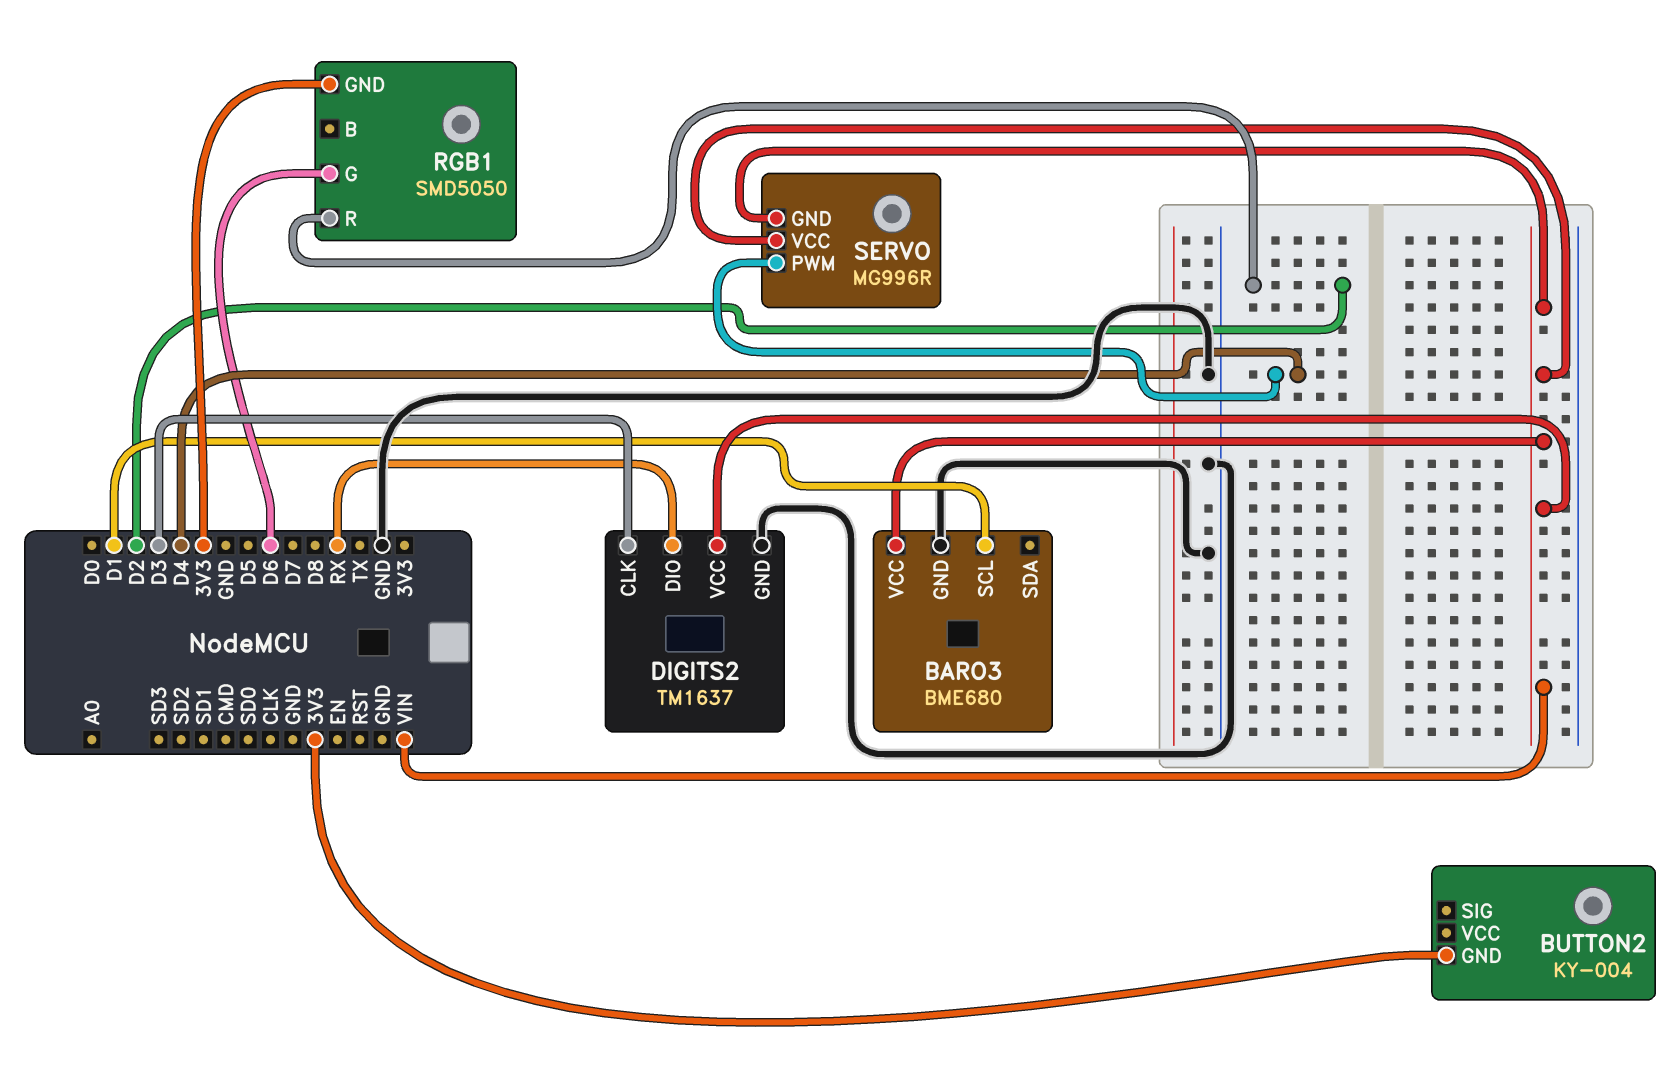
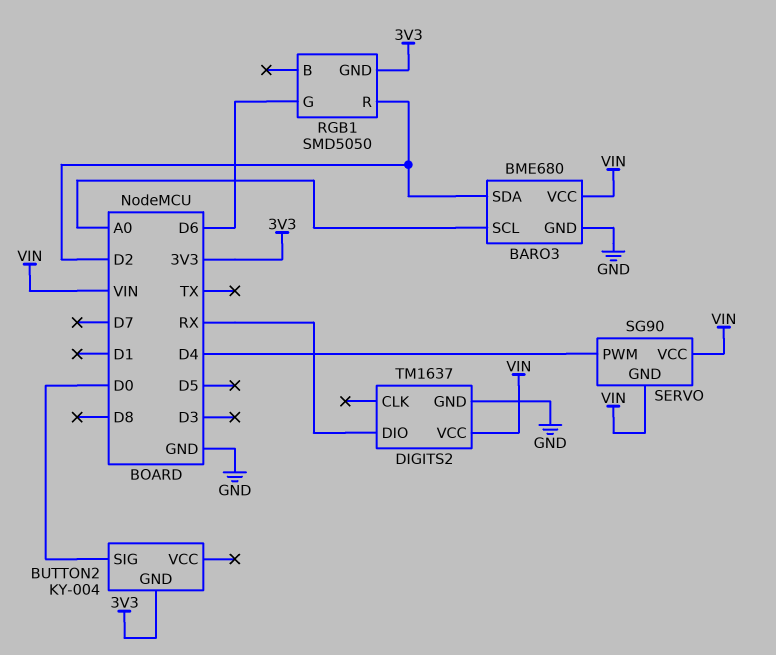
BARO3 pin SCL: D1 -> A0
BARO3 pin SDA: none -> D2
BUTTON2 pin SIG: none -> D0
DIGITS2 pin CLK: D3 -> none
SERVO: MG996R -> SG90

